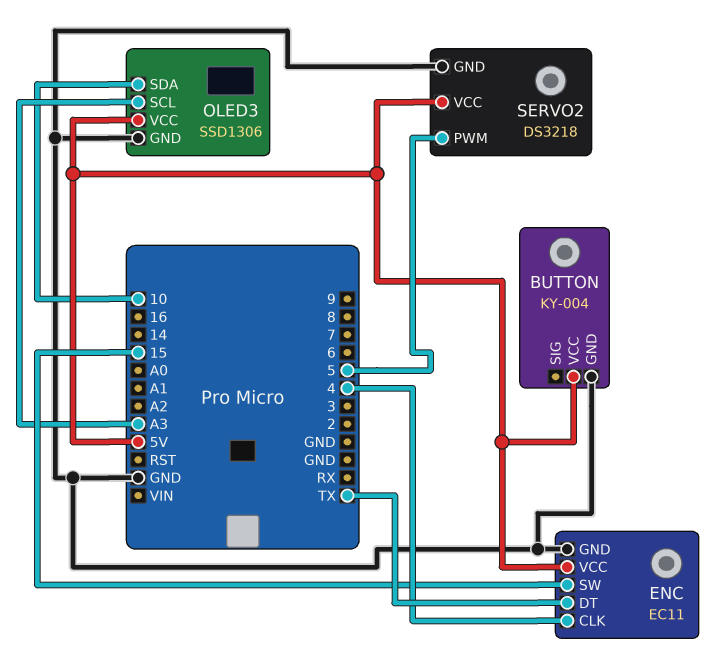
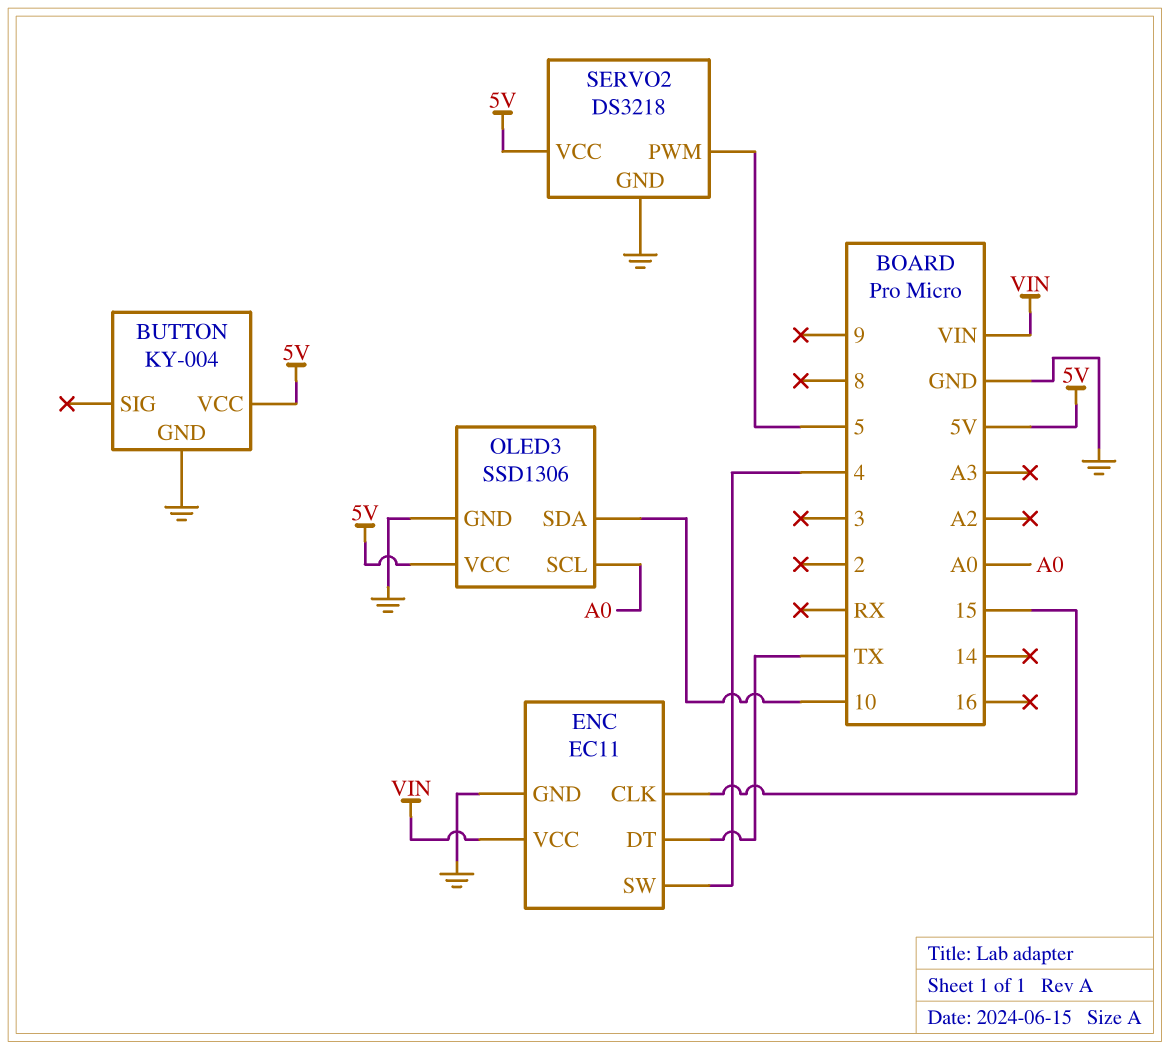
ENC pin CLK: 4 -> 15
ENC pin SW: 15 -> 4
ENC pin VCC: 5V -> VIN
OLED3 pin SCL: A3 -> A0

